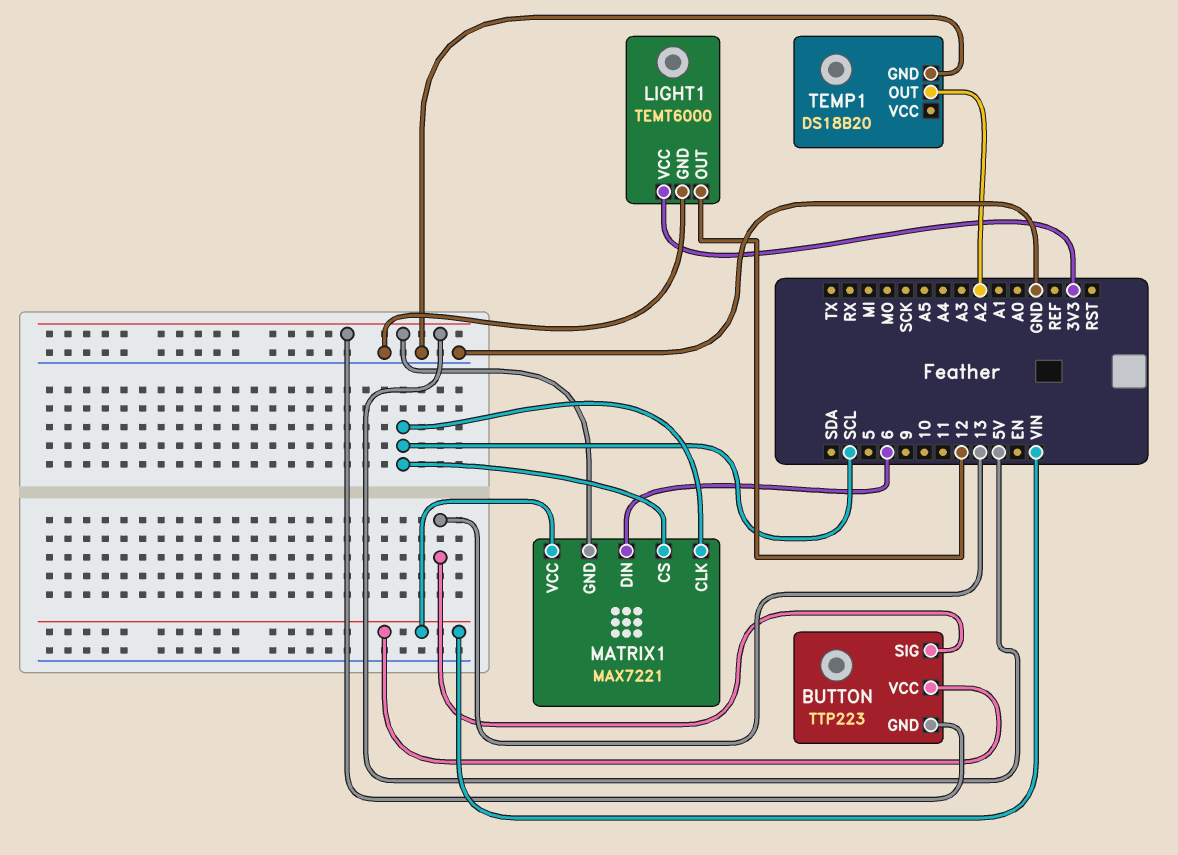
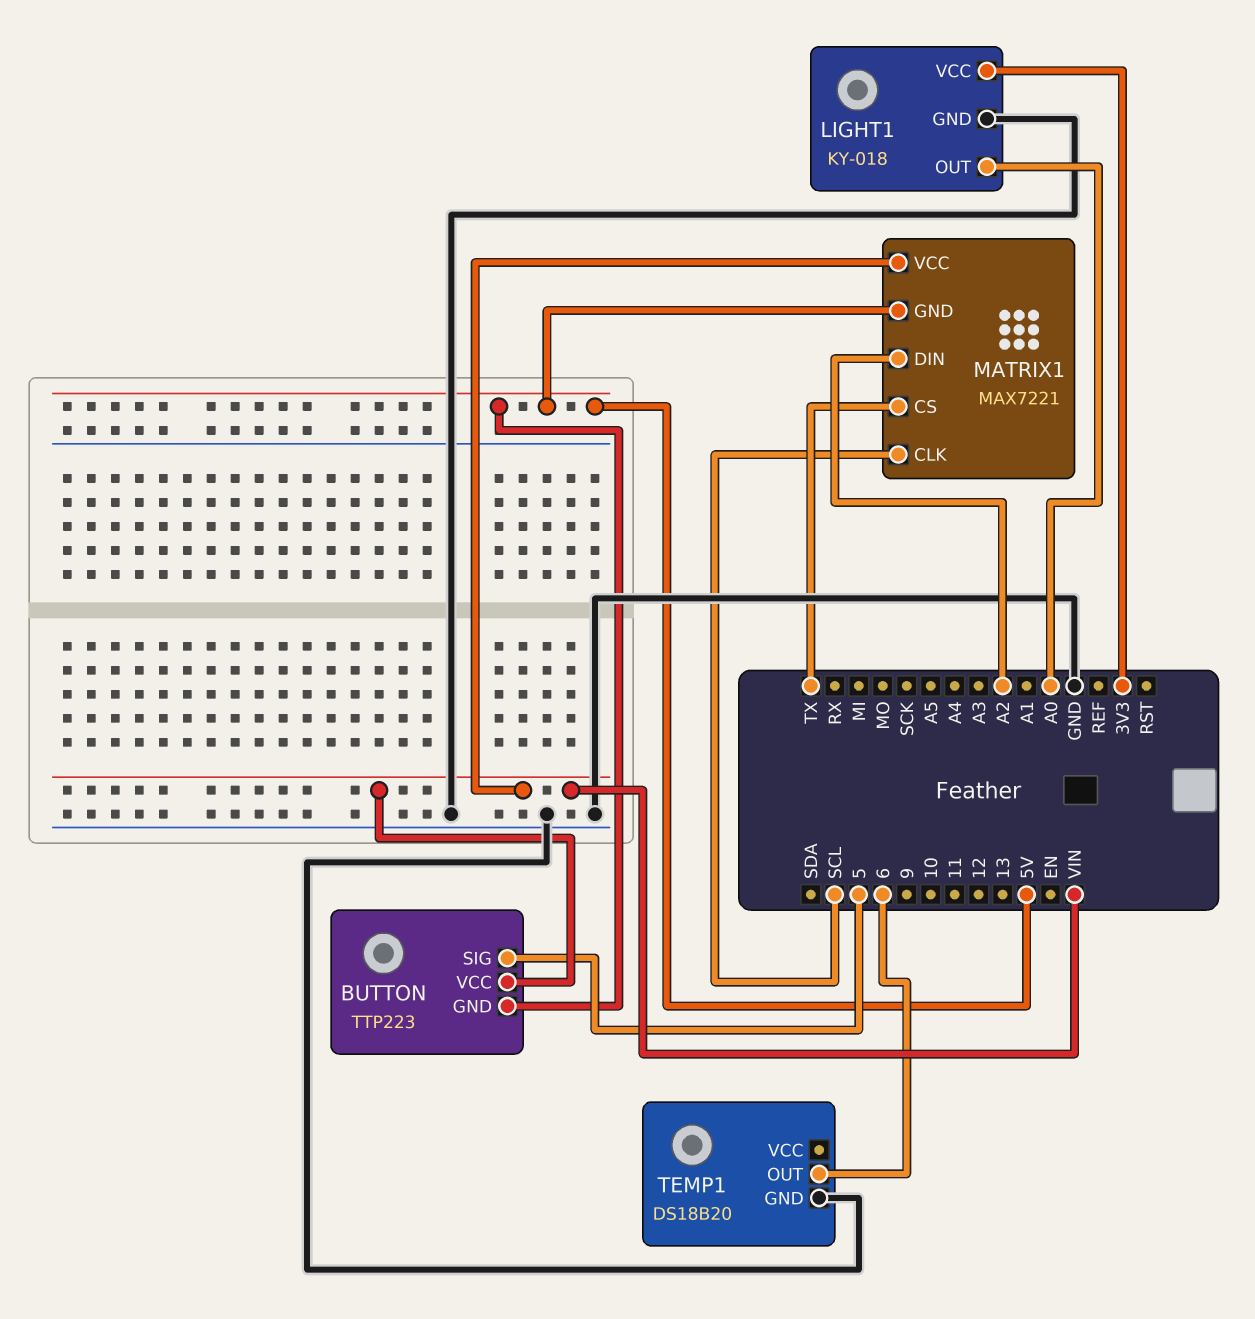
BUTTON pin SIG: 13 -> 5
LIGHT1: TEMT6000 -> KY-018
LIGHT1 pin OUT: 12 -> A0
MATRIX1 pin CS: SCL -> TX
MATRIX1 pin DIN: 6 -> A2
TEMP1 pin OUT: A2 -> 6

